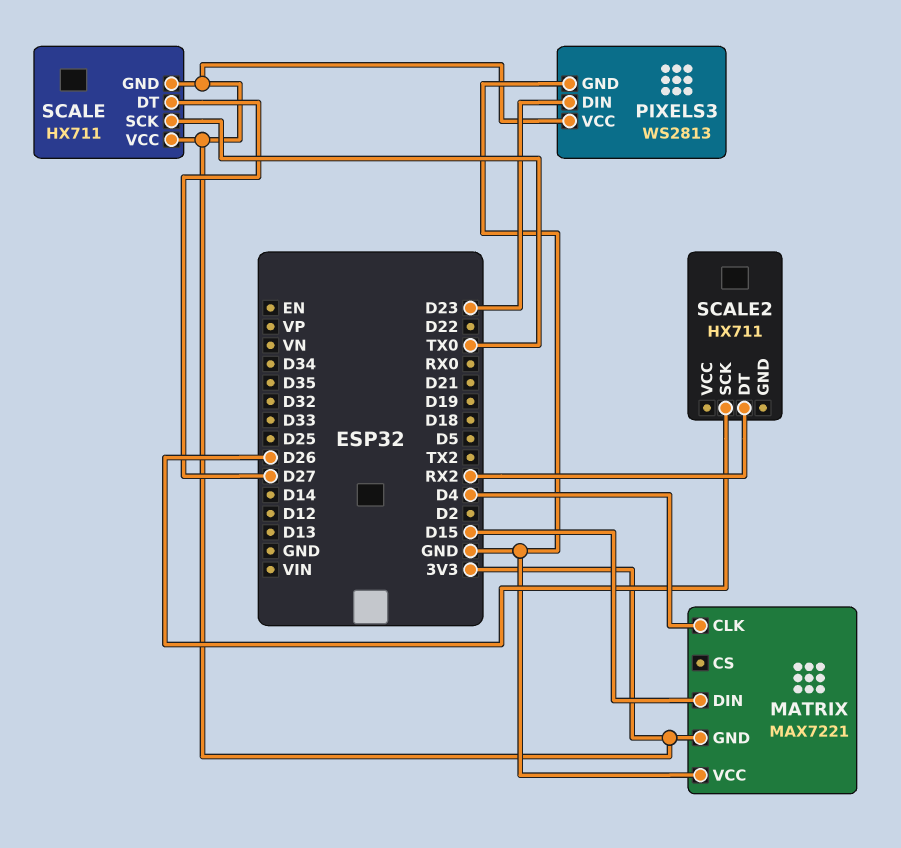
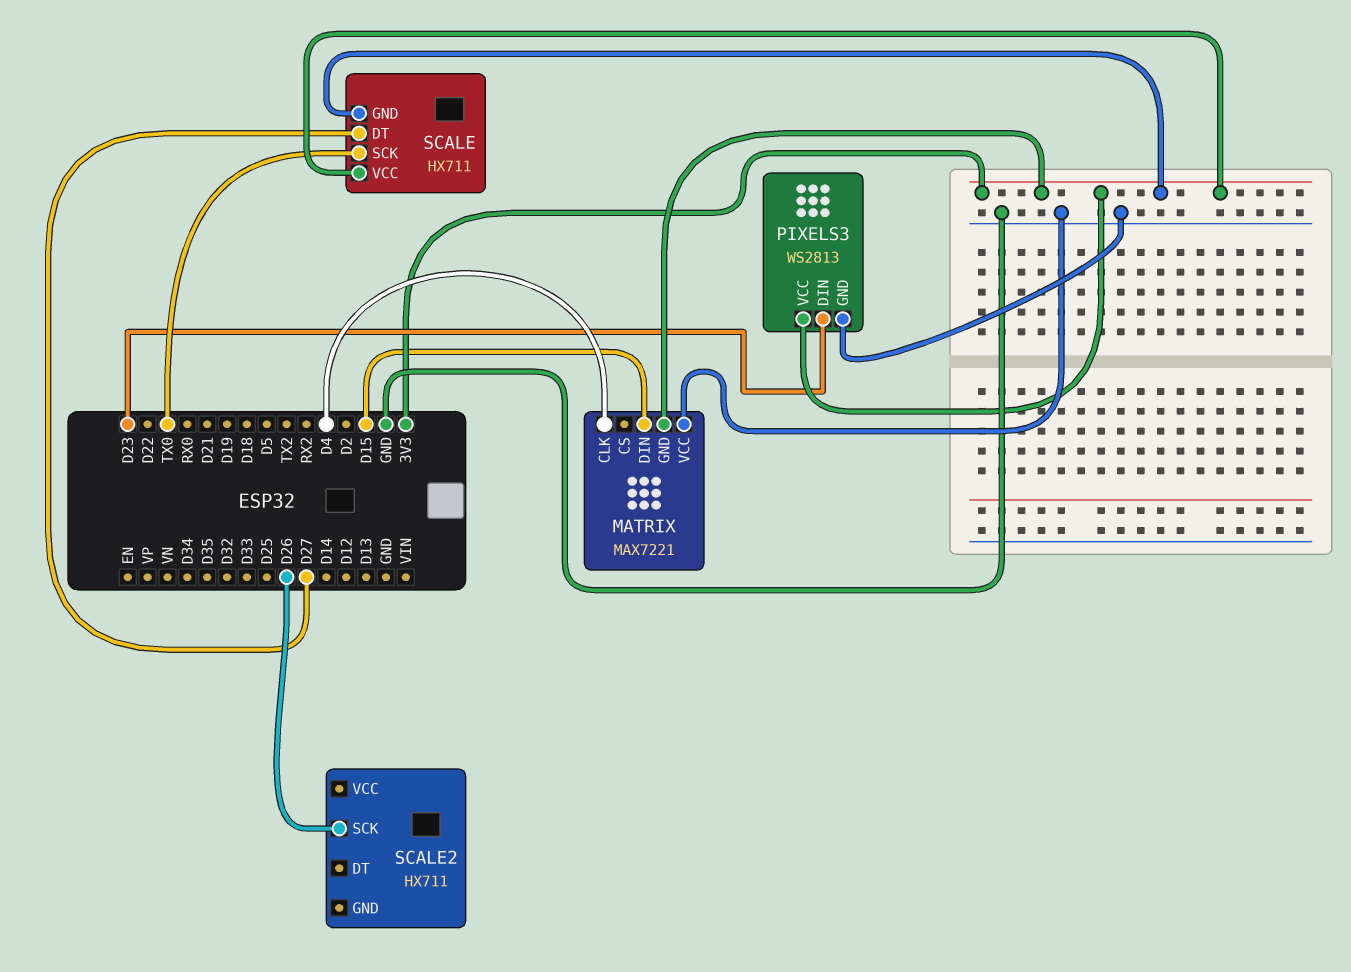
SCALE2 pin DT: RX2 -> none

